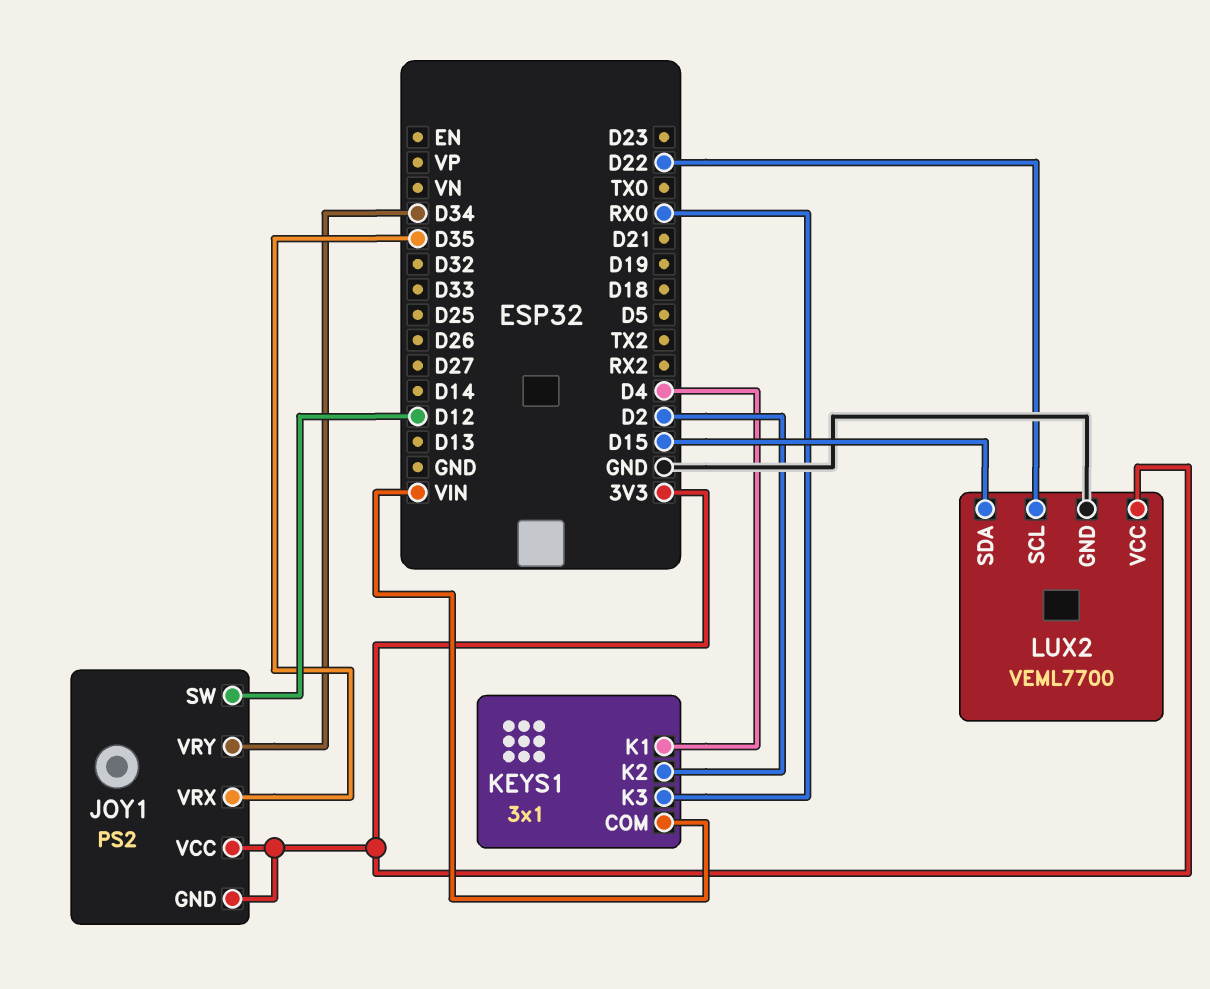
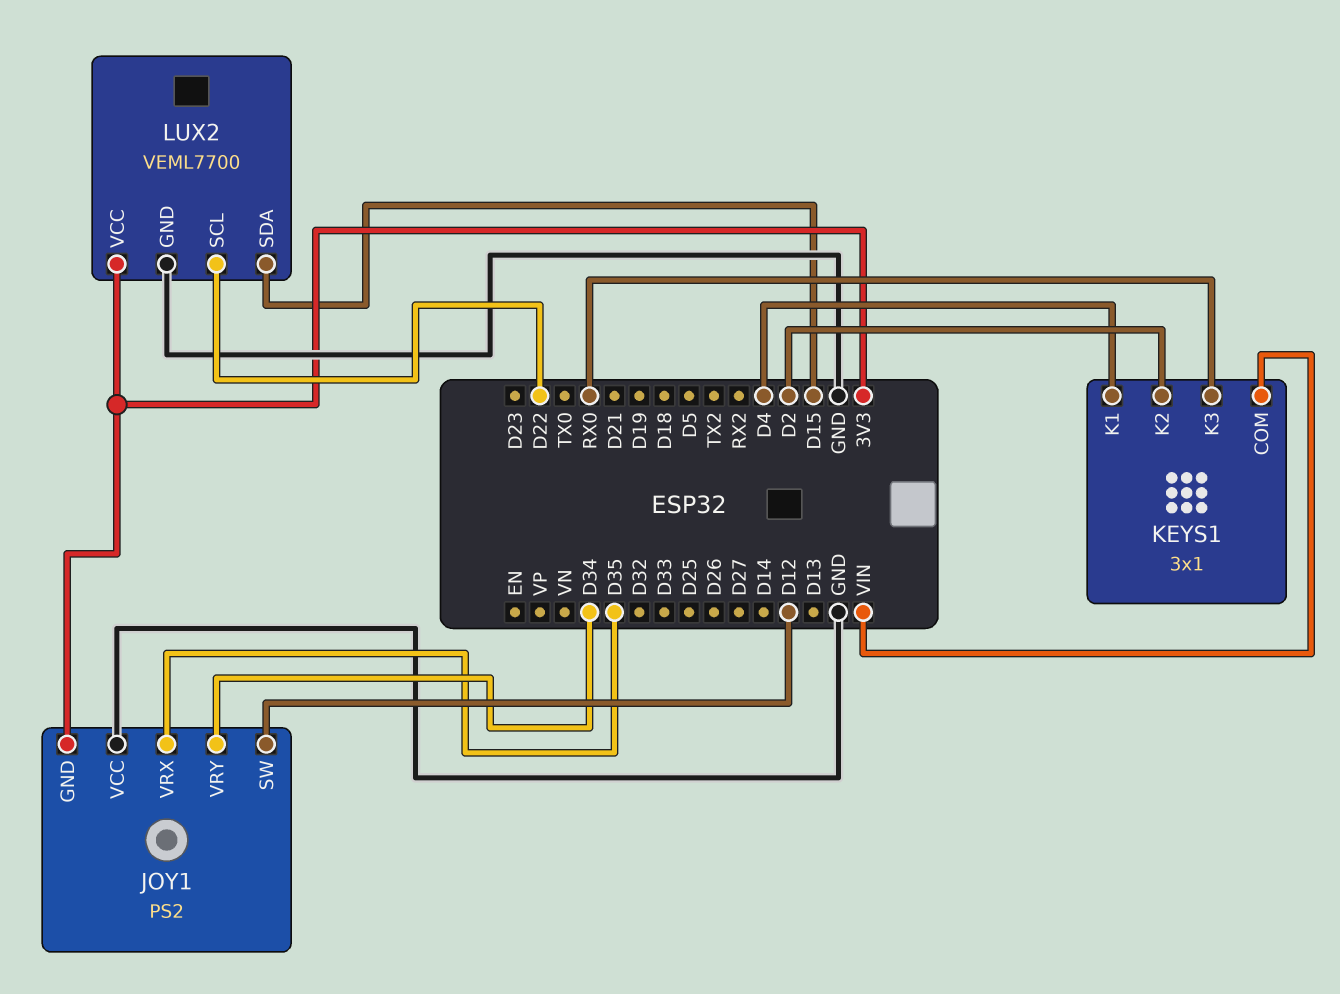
JOY1 pin VCC: 3V3 -> GND

